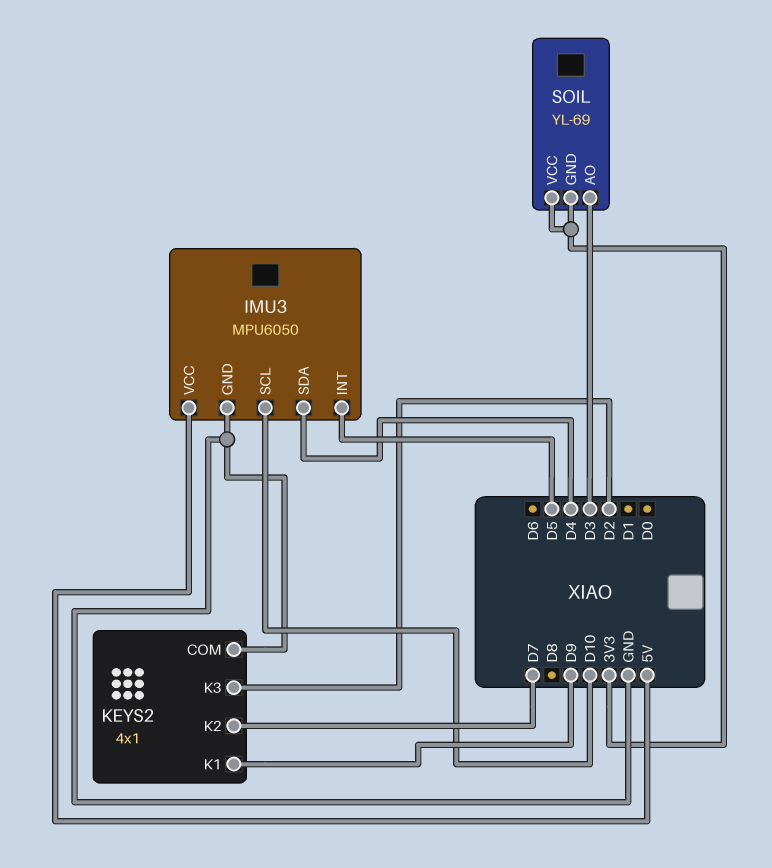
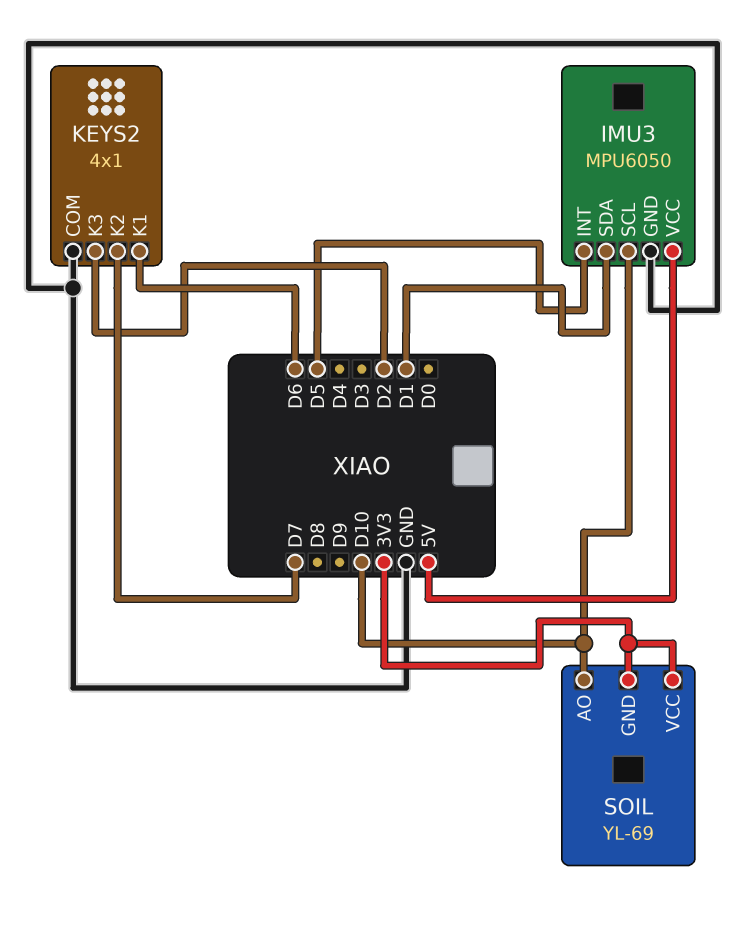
IMU3 pin SDA: D4 -> D1
KEYS2 pin K1: D9 -> D6
SOIL pin AO: D3 -> D10

